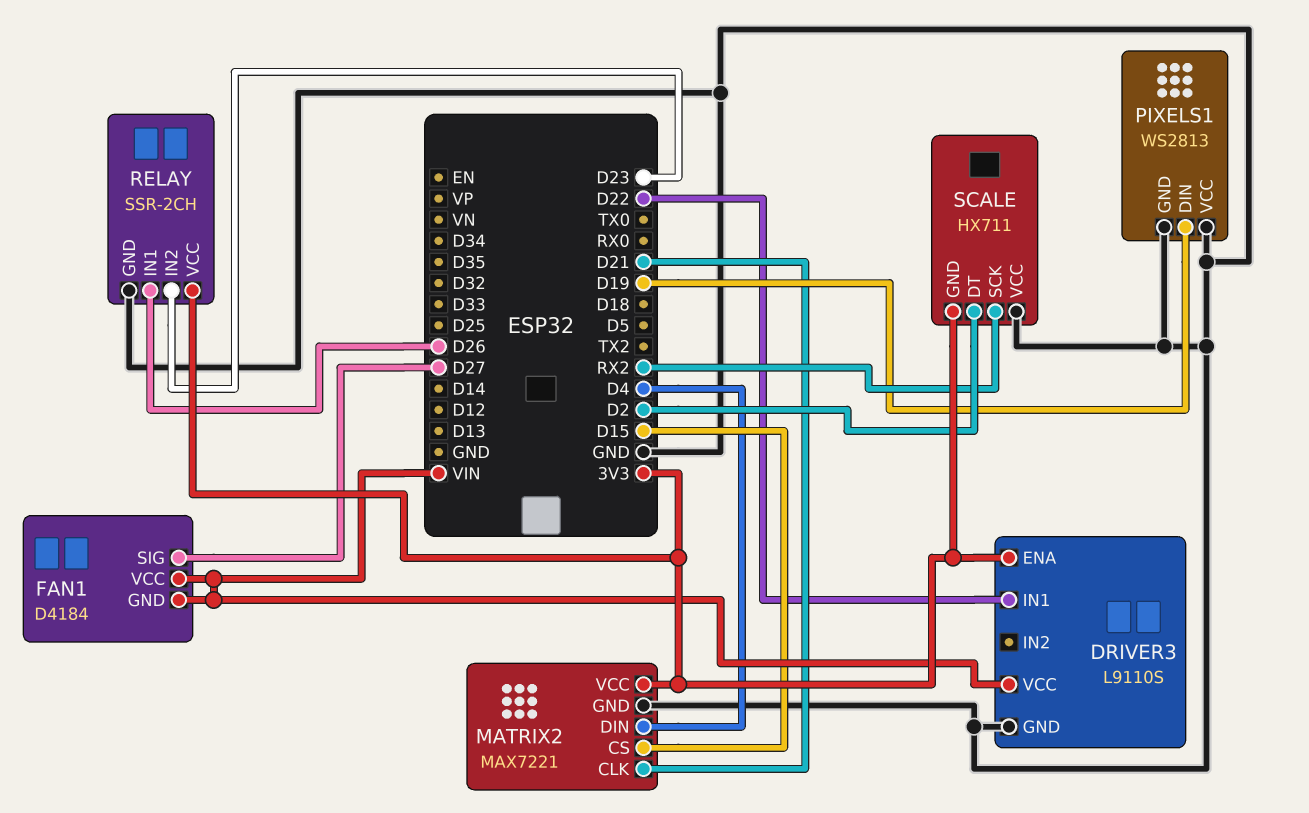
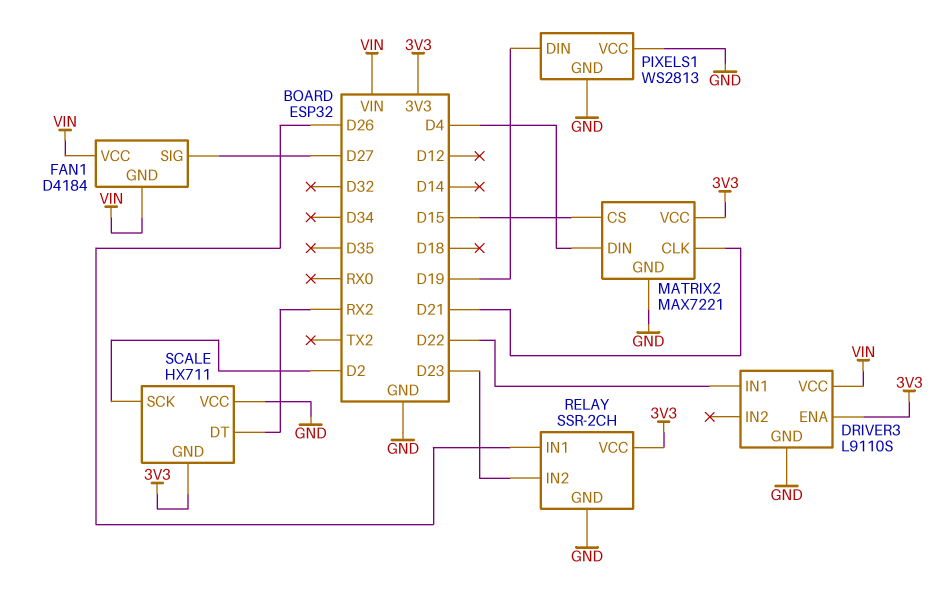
SCALE pin DT: D2 -> RX2
SCALE pin SCK: RX2 -> D2

